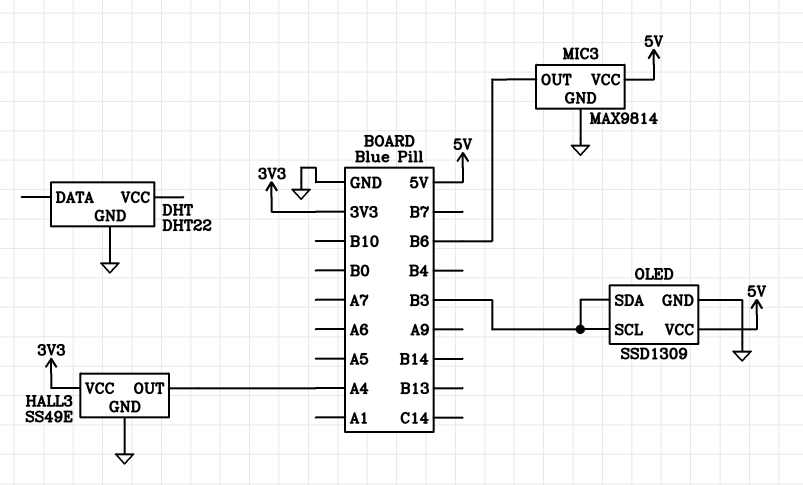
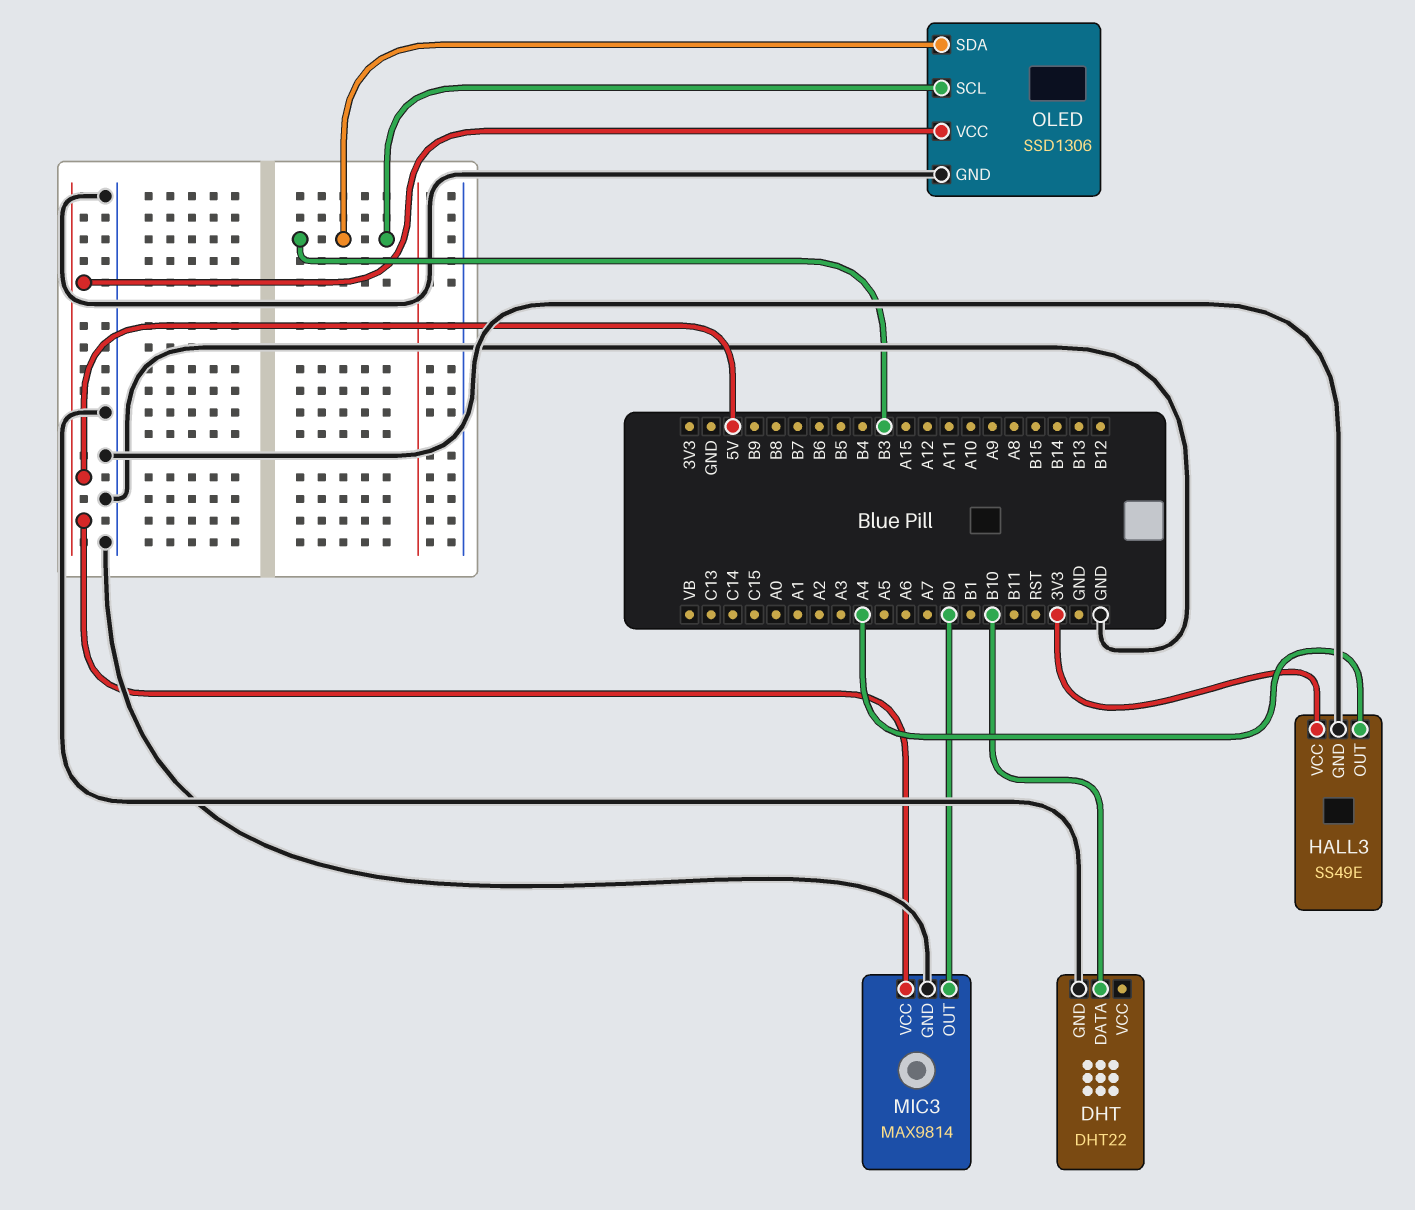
DHT pin DATA: none -> B10
MIC3 pin OUT: B6 -> B0
OLED: SSD1309 -> SSD1306

